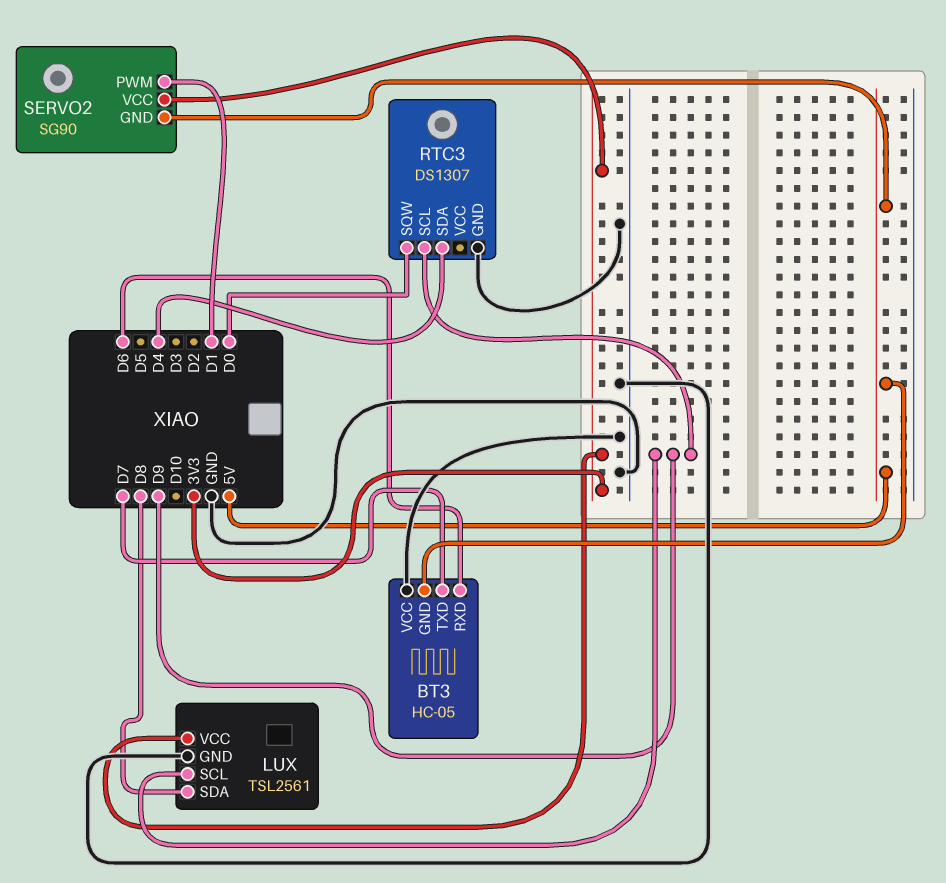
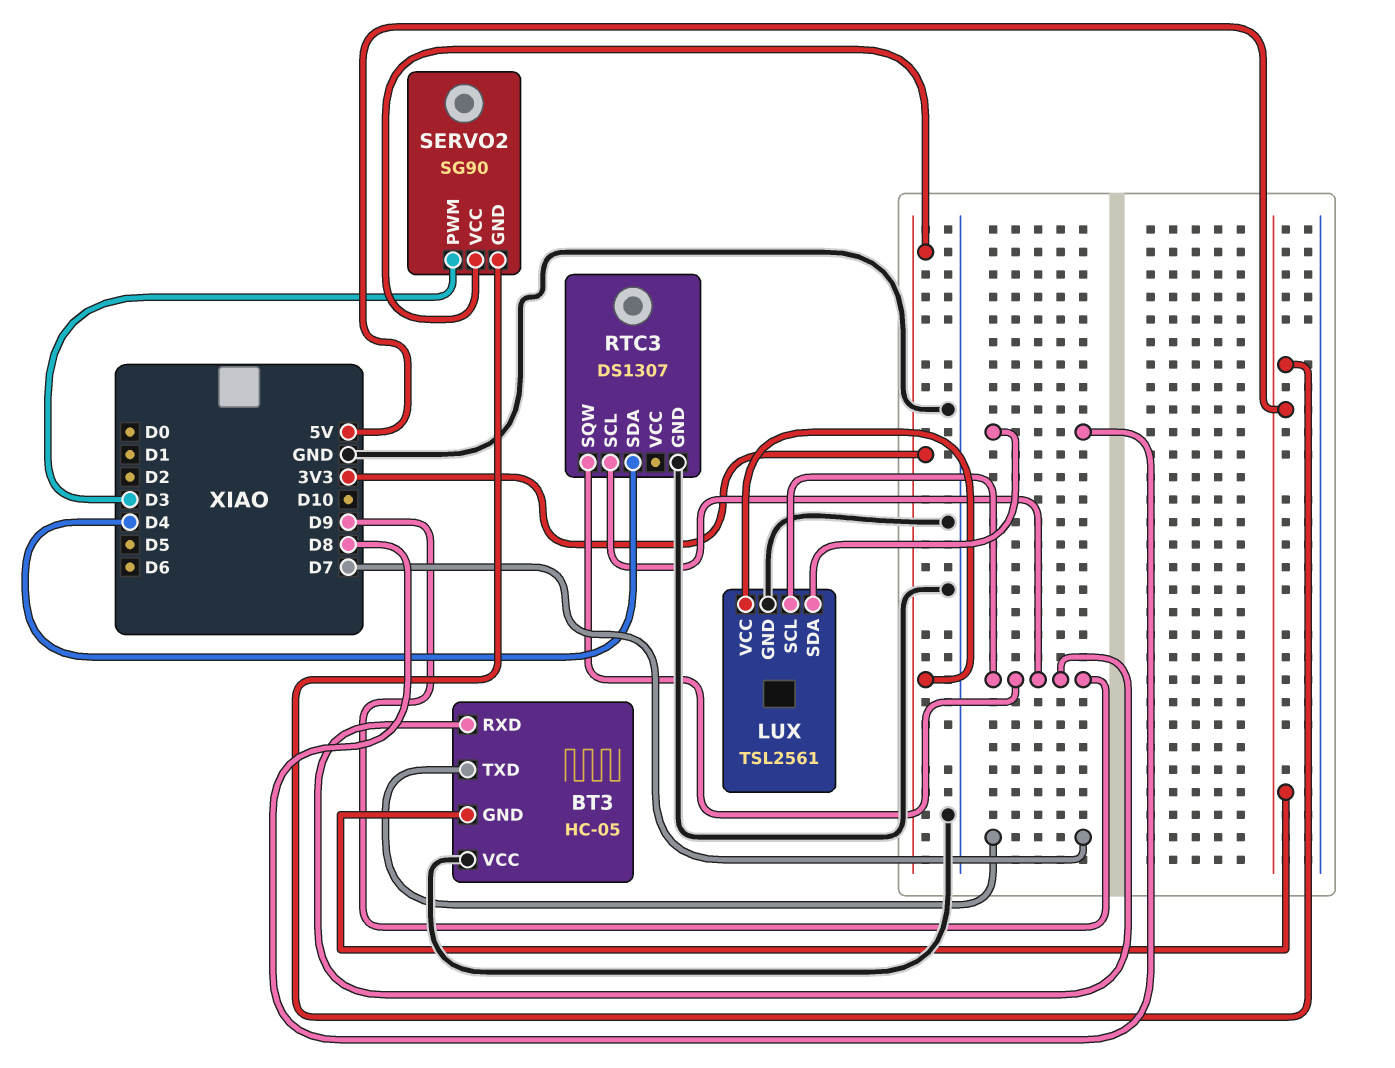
BT3 pin RXD: D6 -> D9
RTC3 pin SQW: D0 -> D9
SERVO2 pin PWM: D1 -> D3

